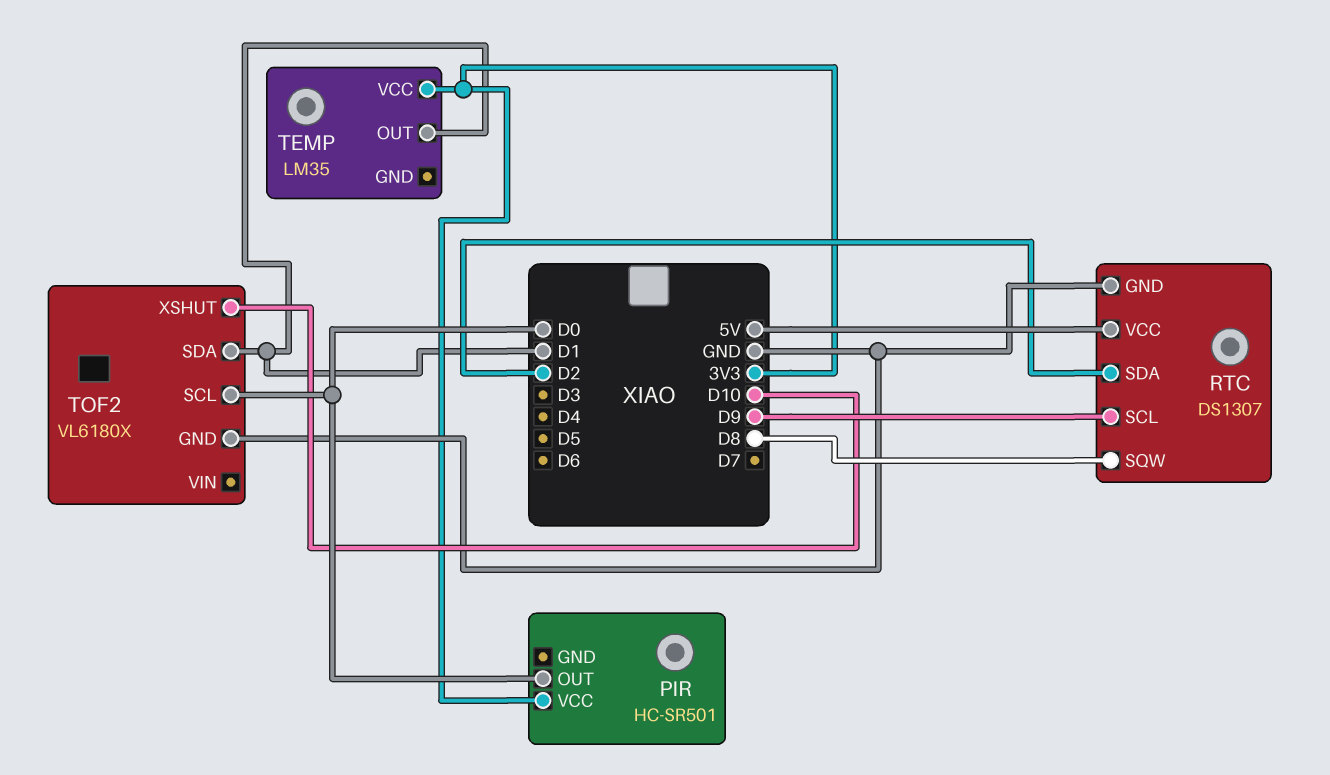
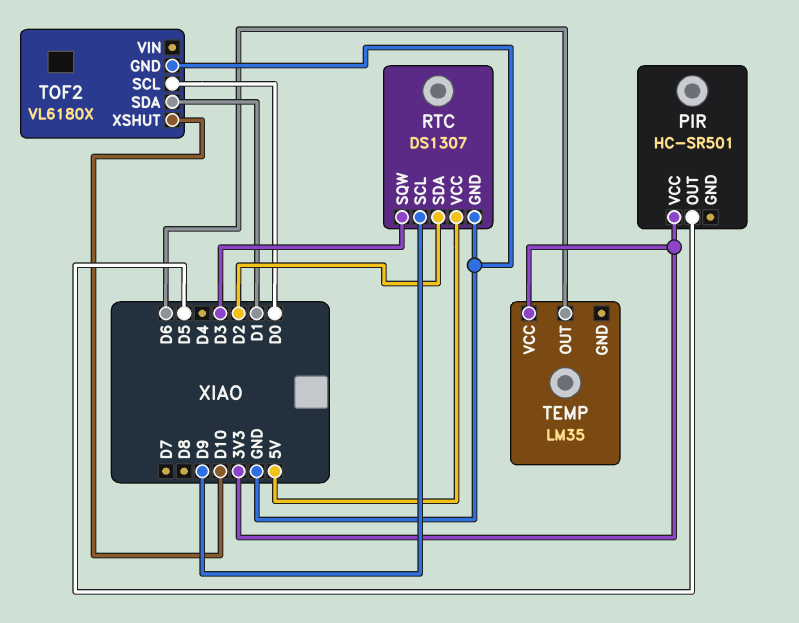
PIR pin OUT: D0 -> D5
RTC pin SQW: D8 -> D3
TEMP pin OUT: D1 -> D6

